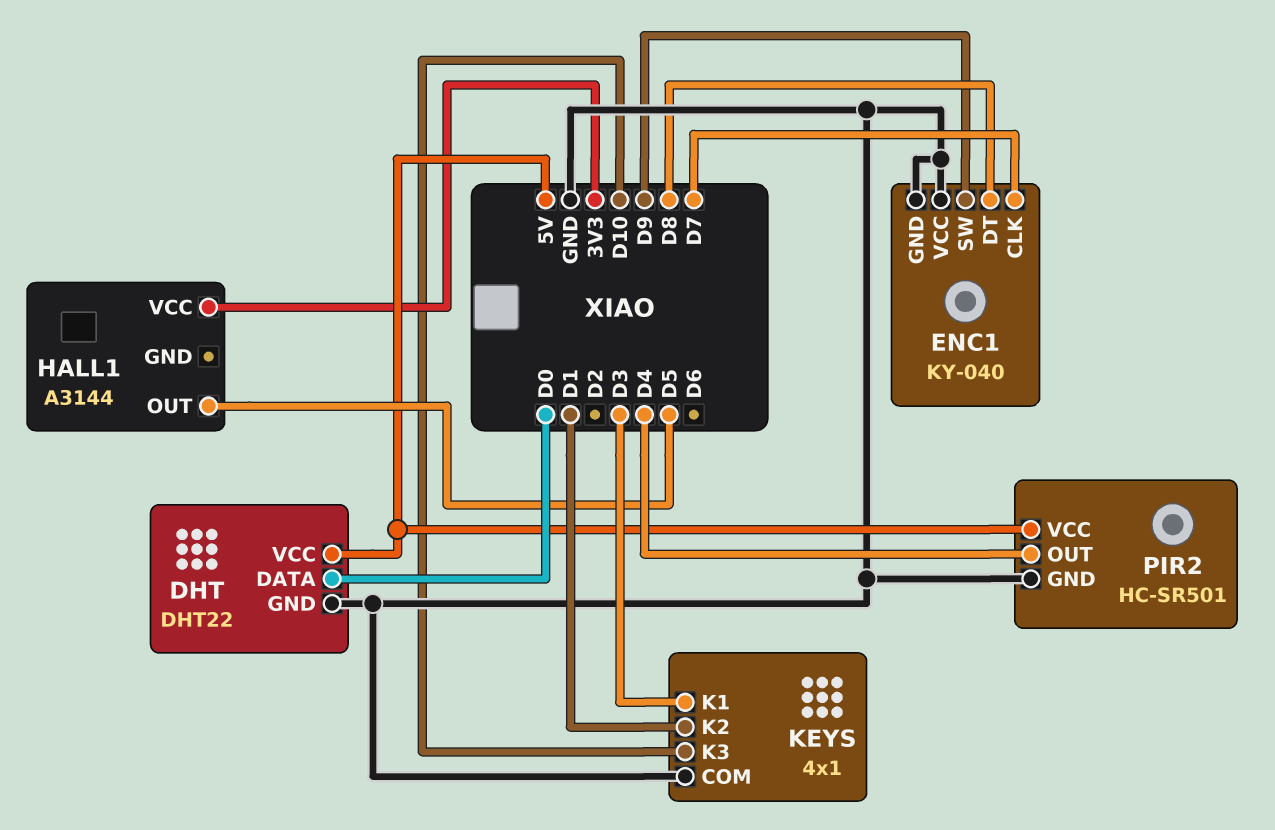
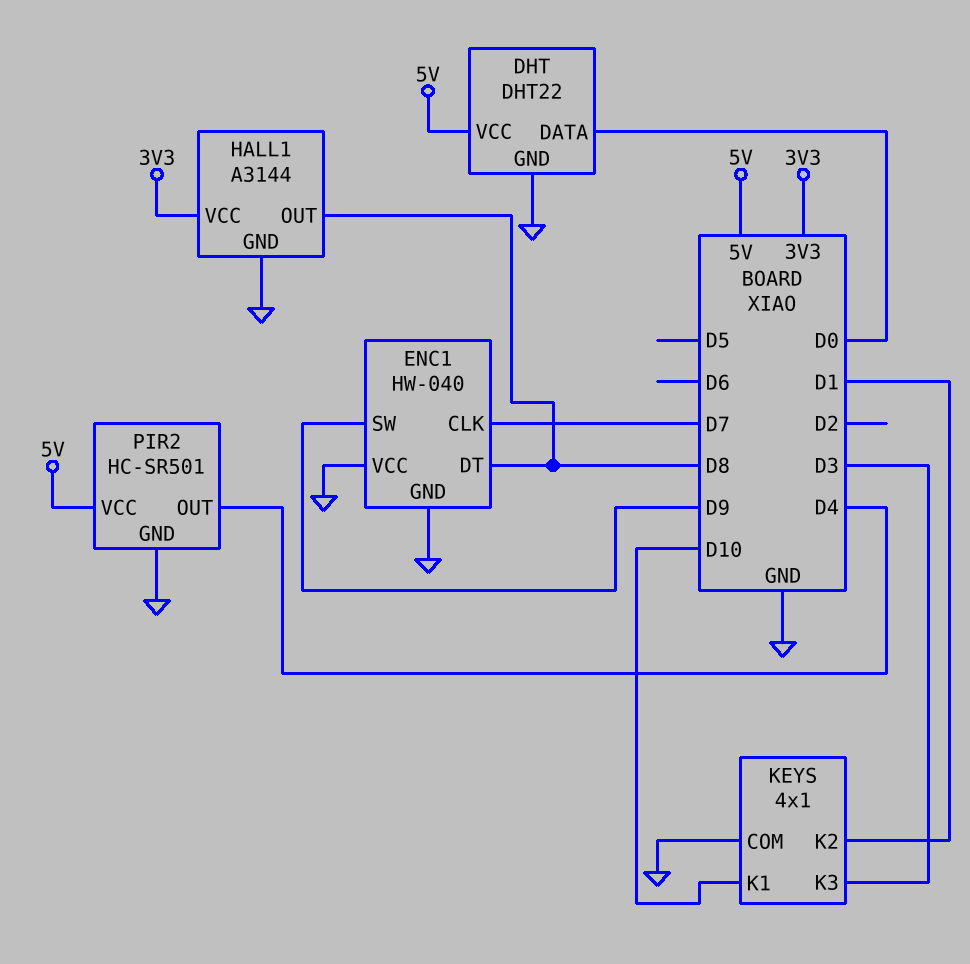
ENC1: KY-040 -> HW-040
HALL1 pin GND: none -> GND
HALL1 pin OUT: D5 -> D8
KEYS pin K1: D3 -> D10
KEYS pin K3: D10 -> D3

